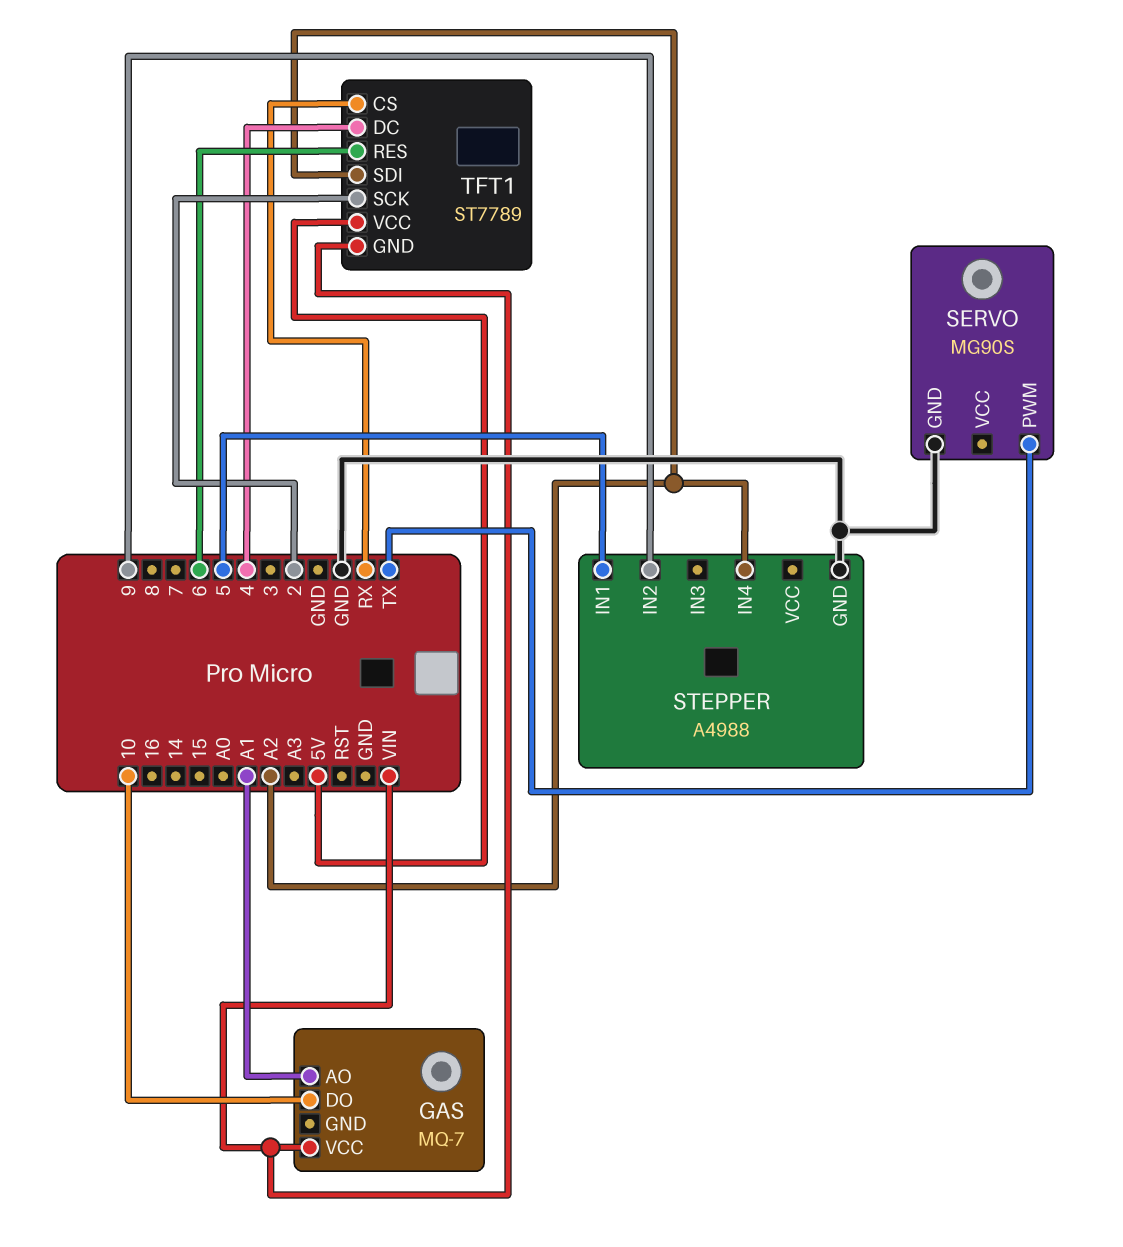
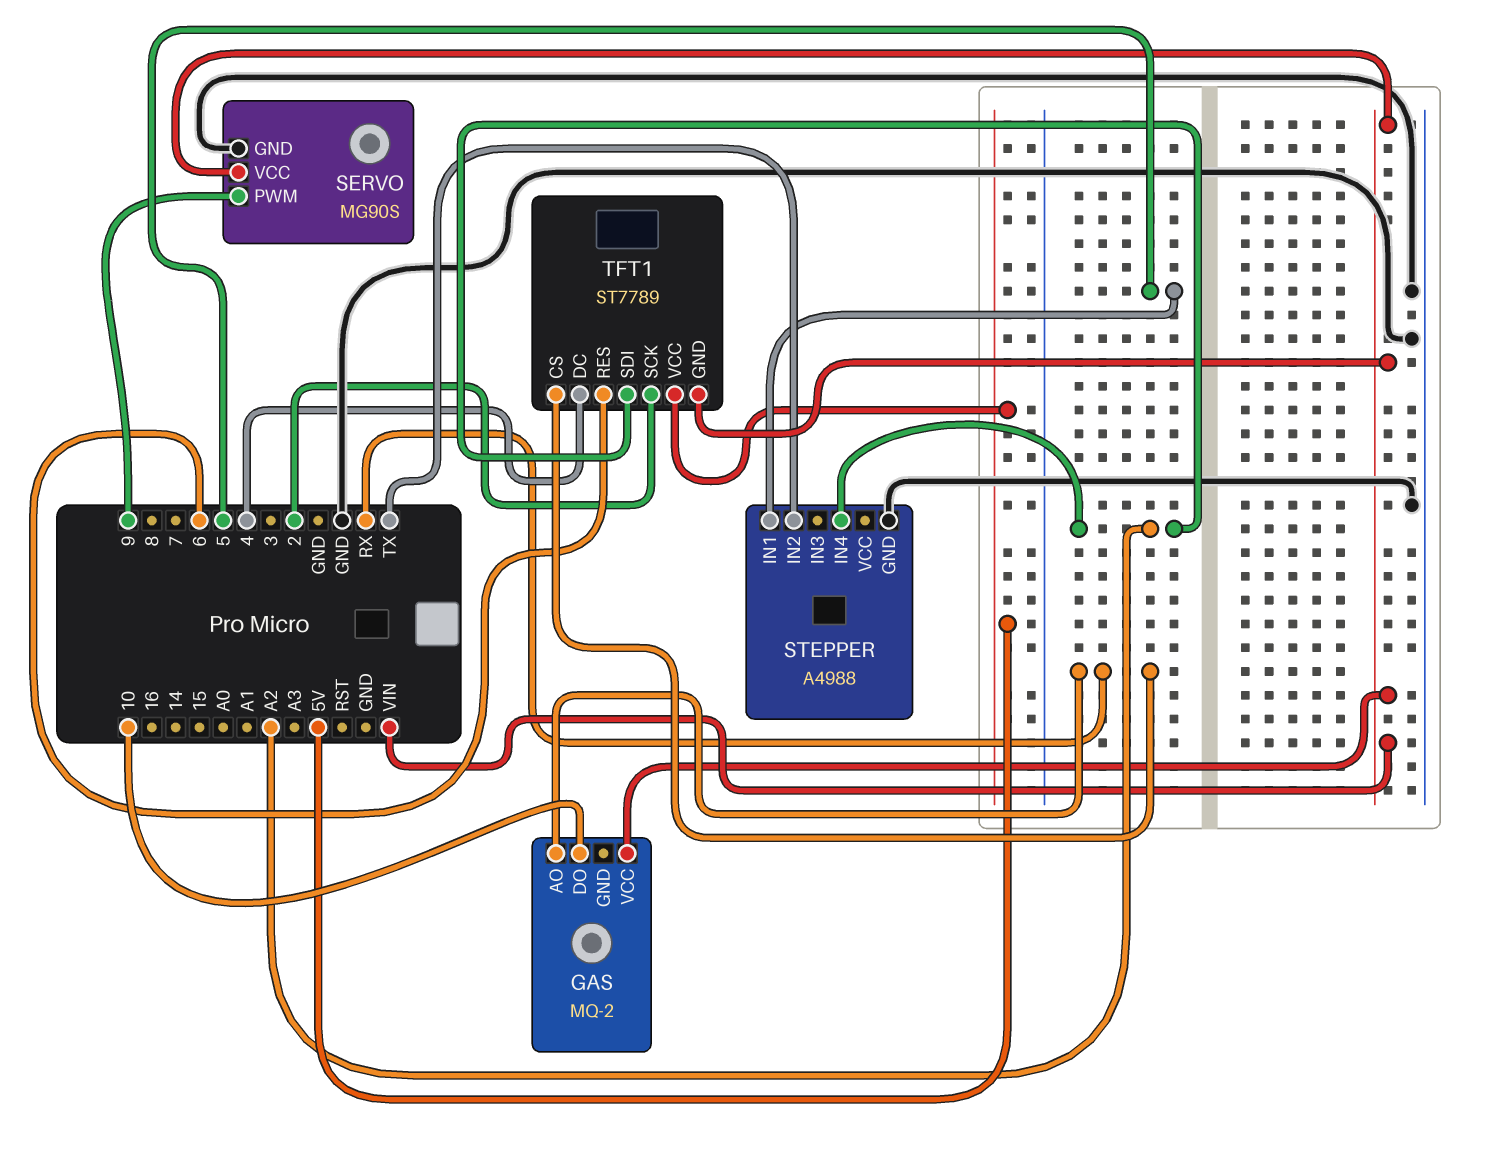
GAS: MQ-7 -> MQ-2
GAS pin AO: A1 -> RX
SERVO pin PWM: TX -> 9
SERVO pin VCC: none -> VIN
STEPPER pin IN2: 9 -> TX

